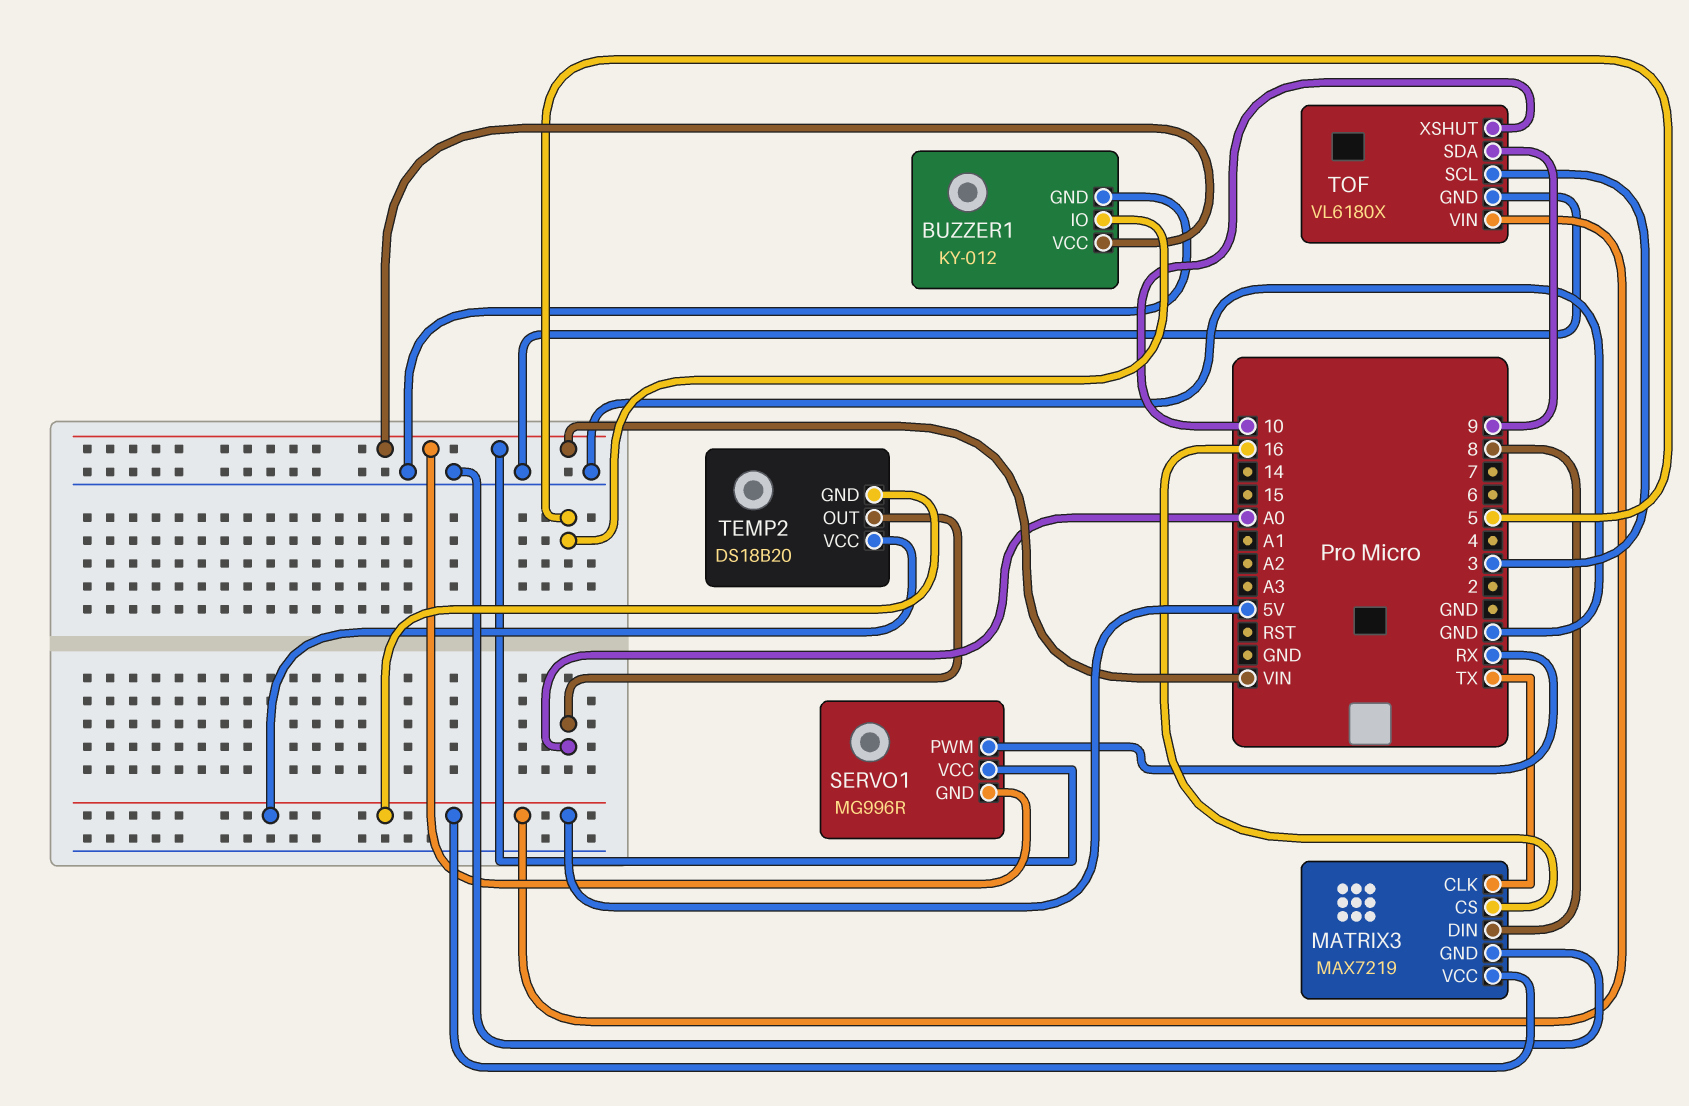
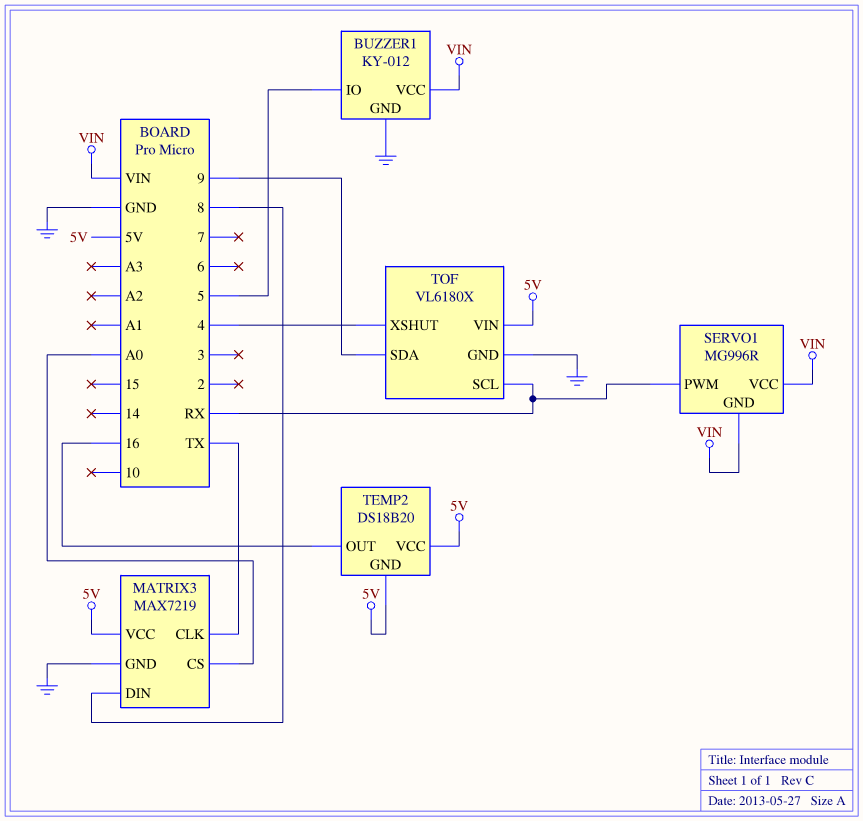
MATRIX3 pin CS: 16 -> A0
TEMP2 pin OUT: A0 -> 16
TOF pin SCL: 3 -> RX
TOF pin XSHUT: 10 -> 4

